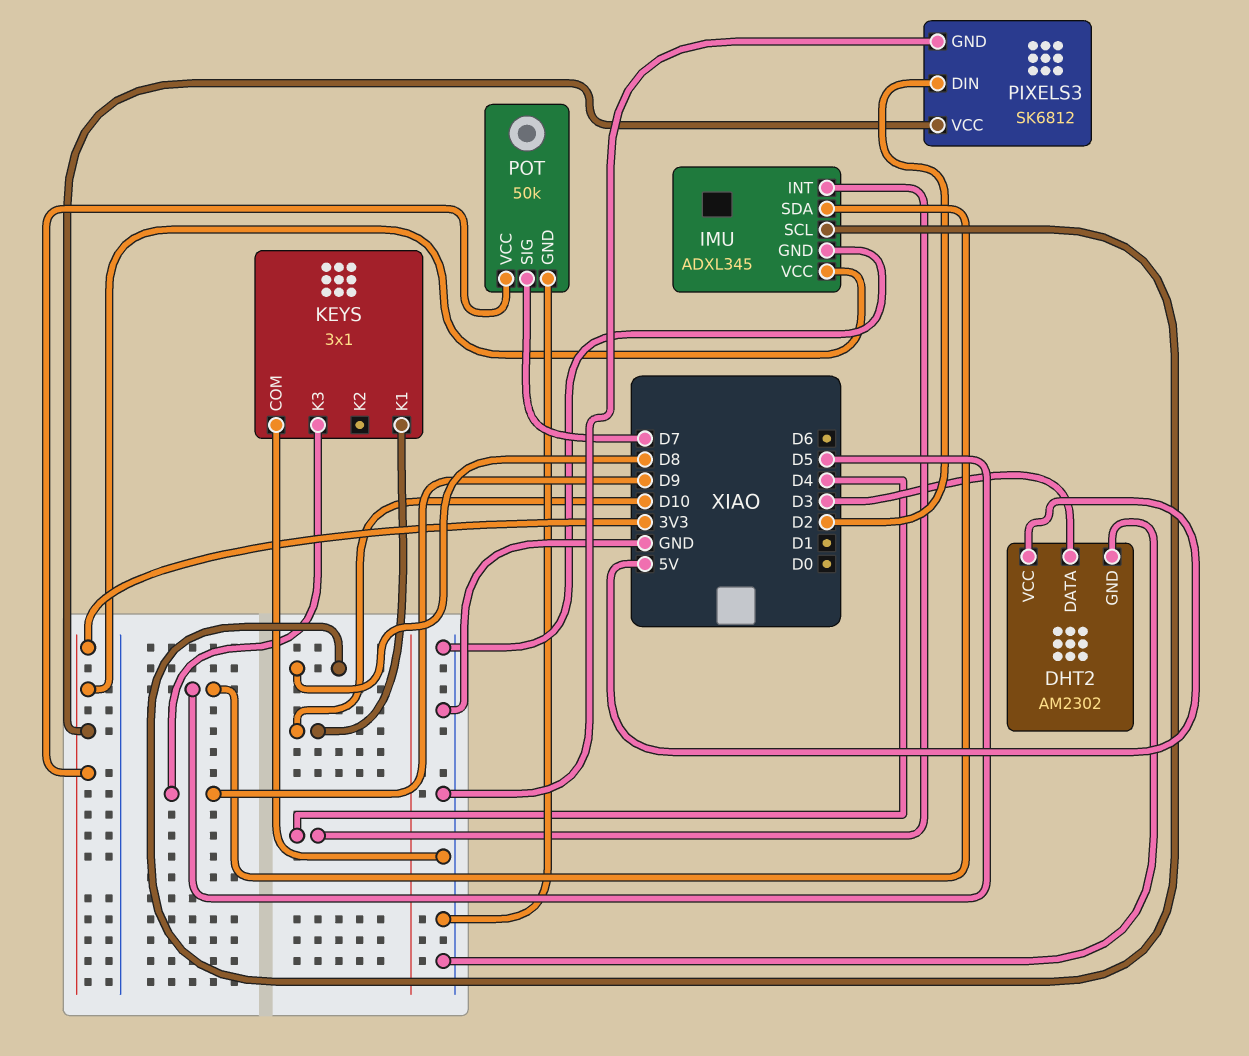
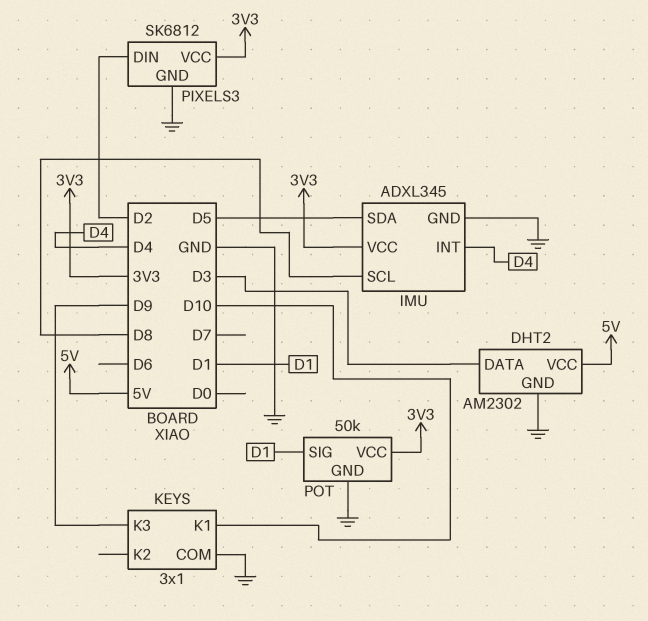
POT pin SIG: D7 -> D1

